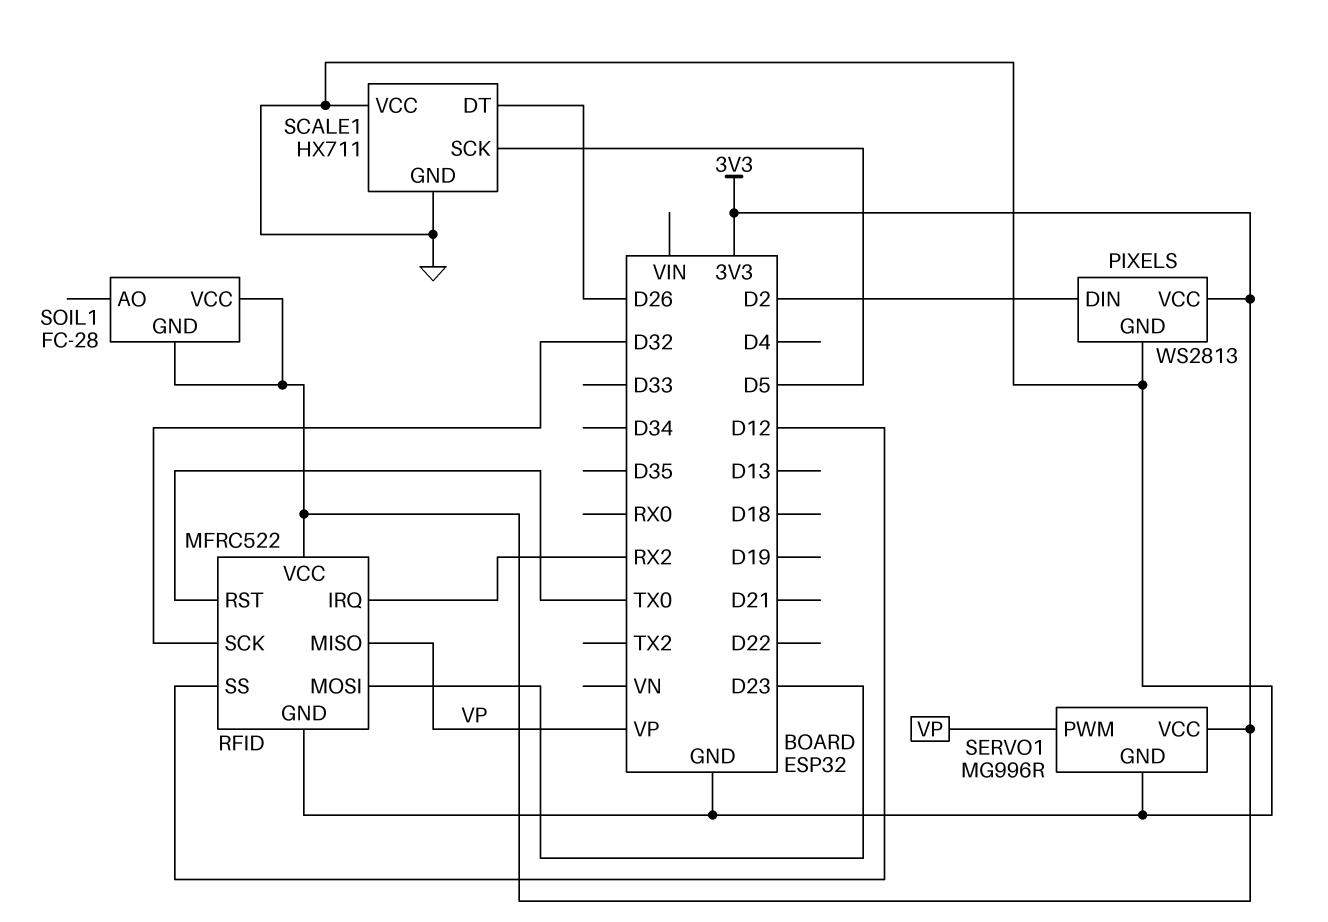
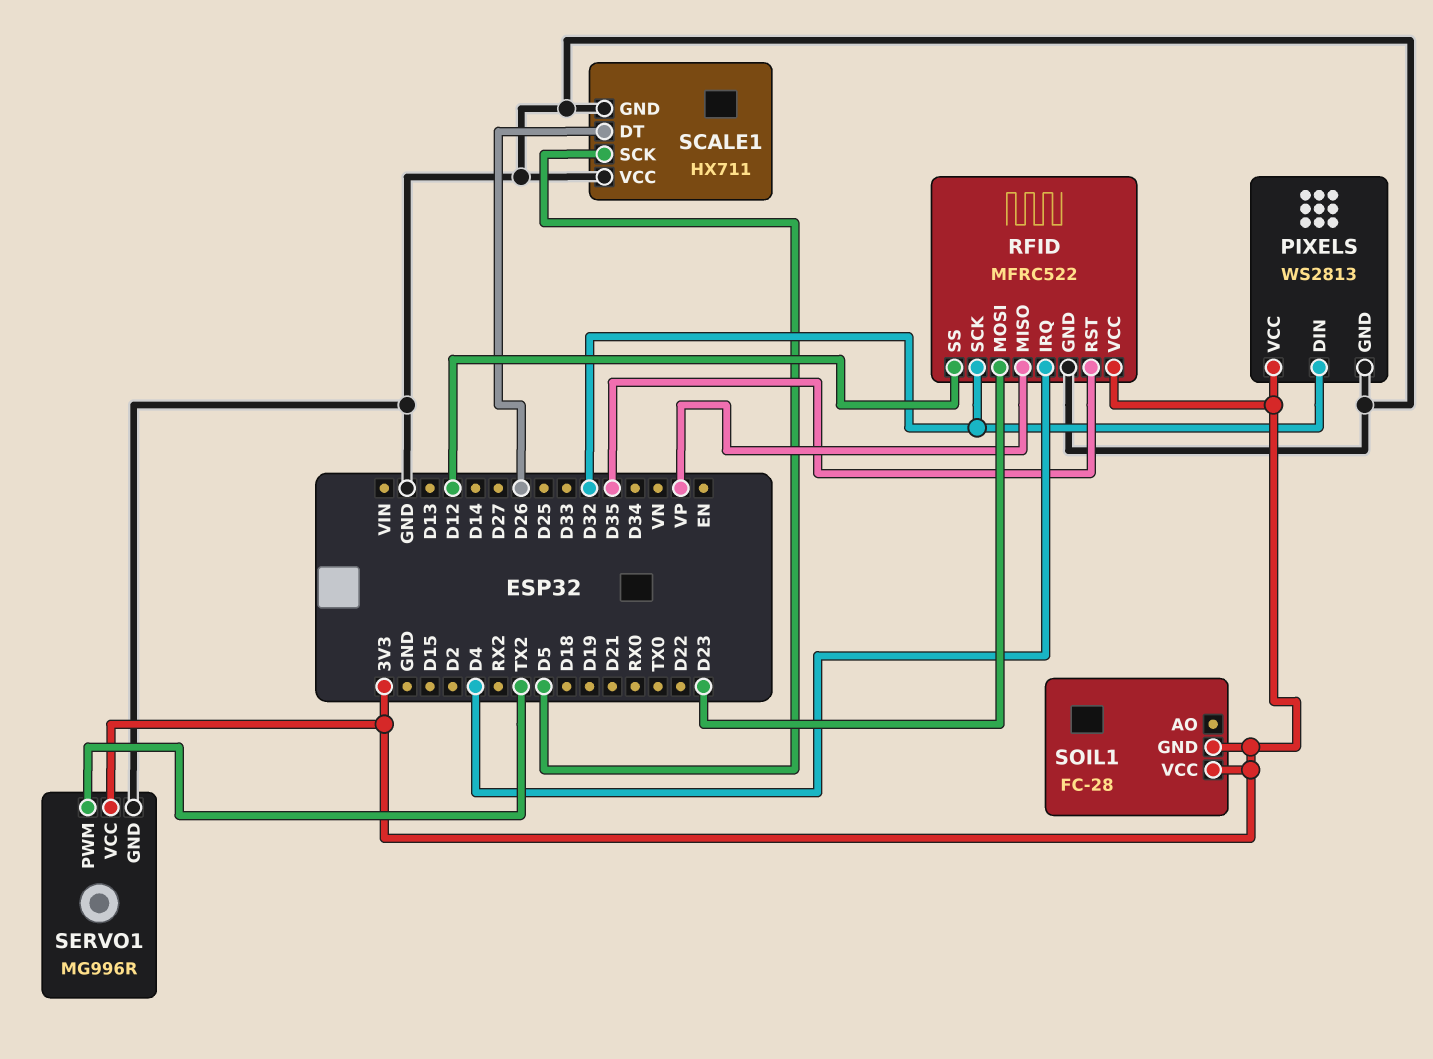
PIXELS pin DIN: D2 -> D32
RFID pin IRQ: RX2 -> D4
RFID pin RST: TX0 -> D35
SERVO1 pin PWM: VP -> TX2

